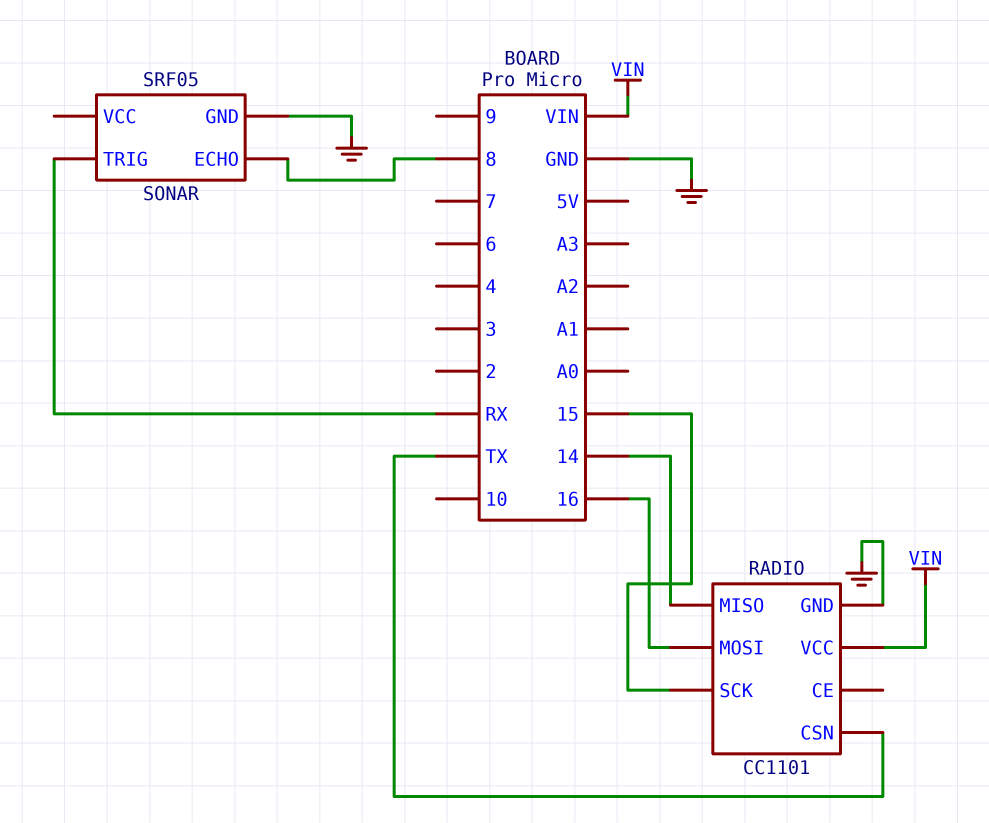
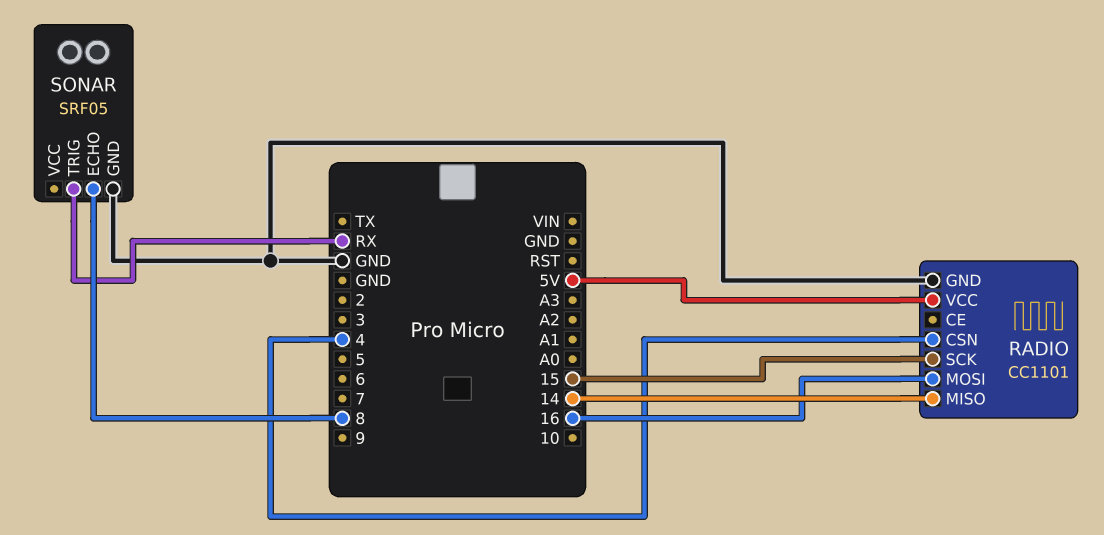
RADIO pin CSN: TX -> 4
RADIO pin VCC: VIN -> 5V

